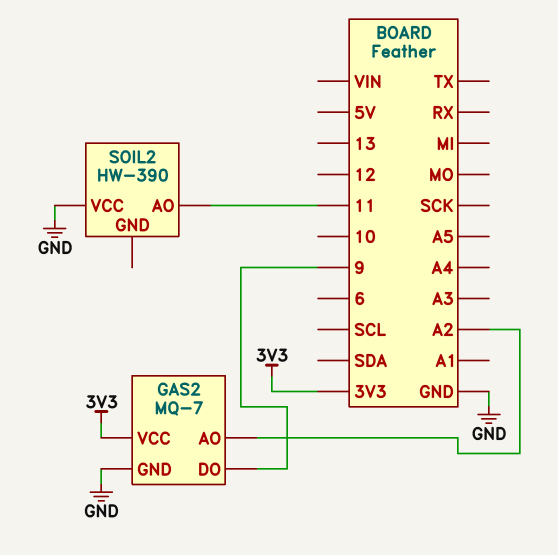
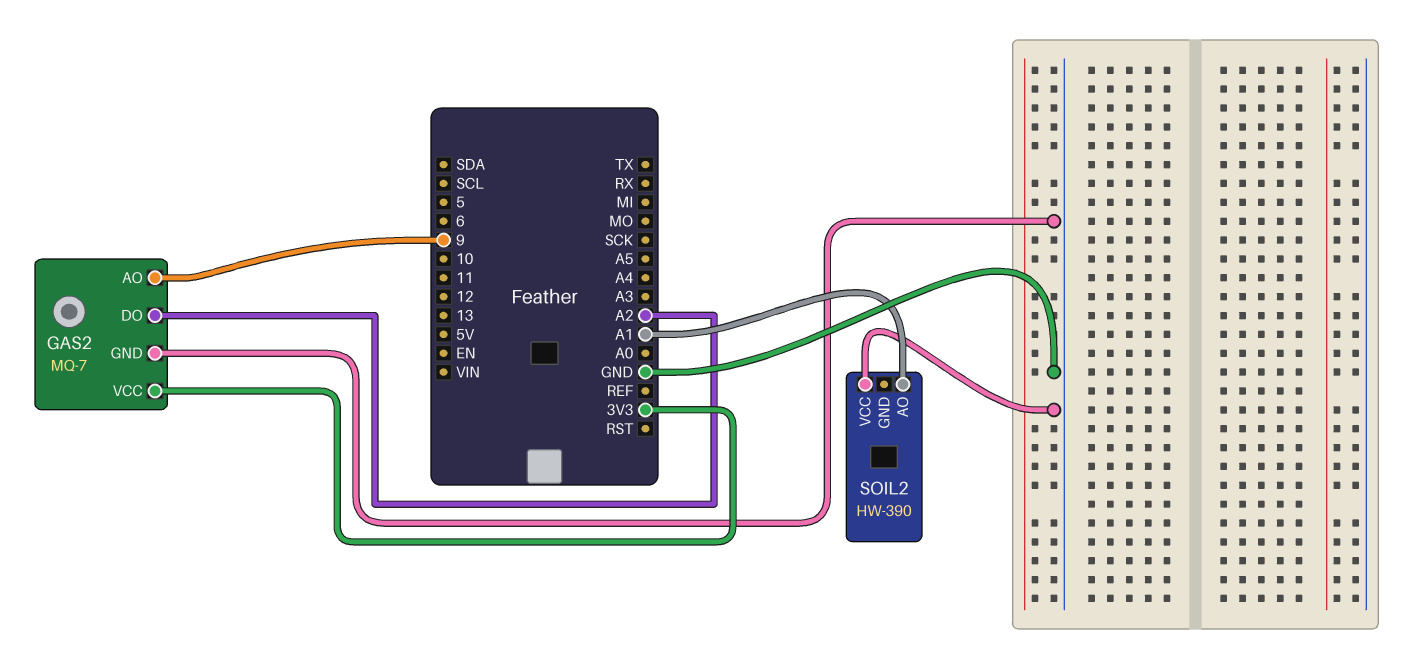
GAS2 pin AO: A2 -> 9
GAS2 pin DO: 9 -> A2
SOIL2 pin AO: 11 -> A1

